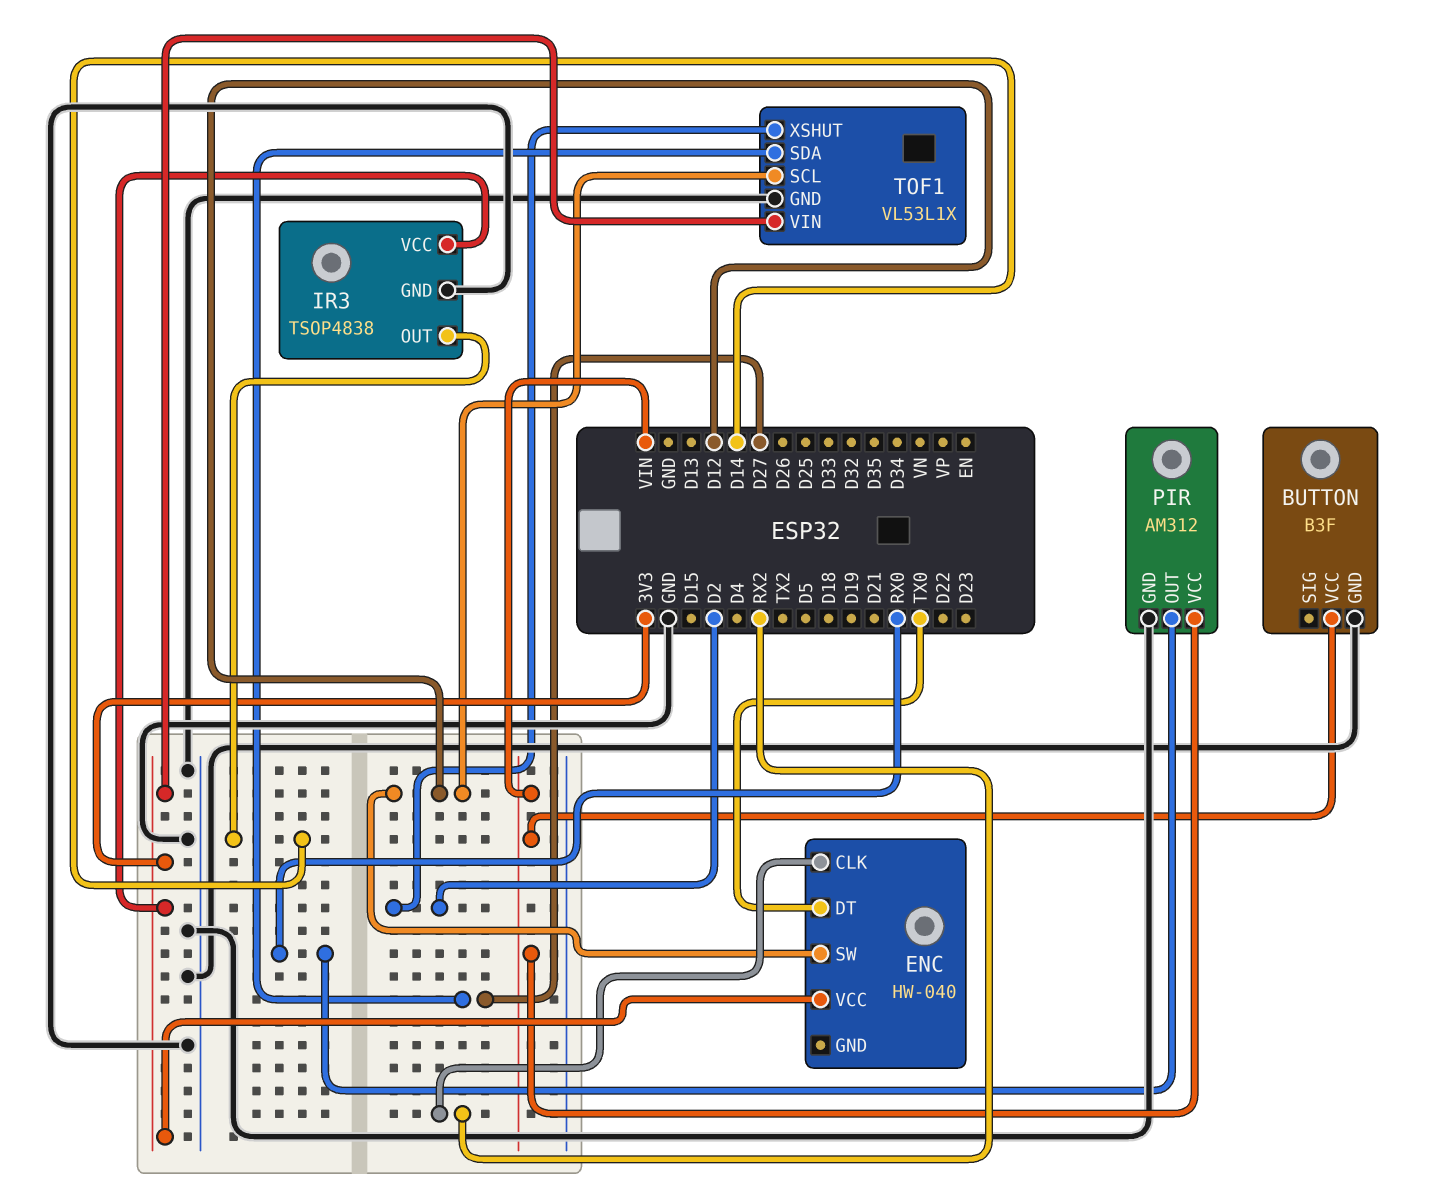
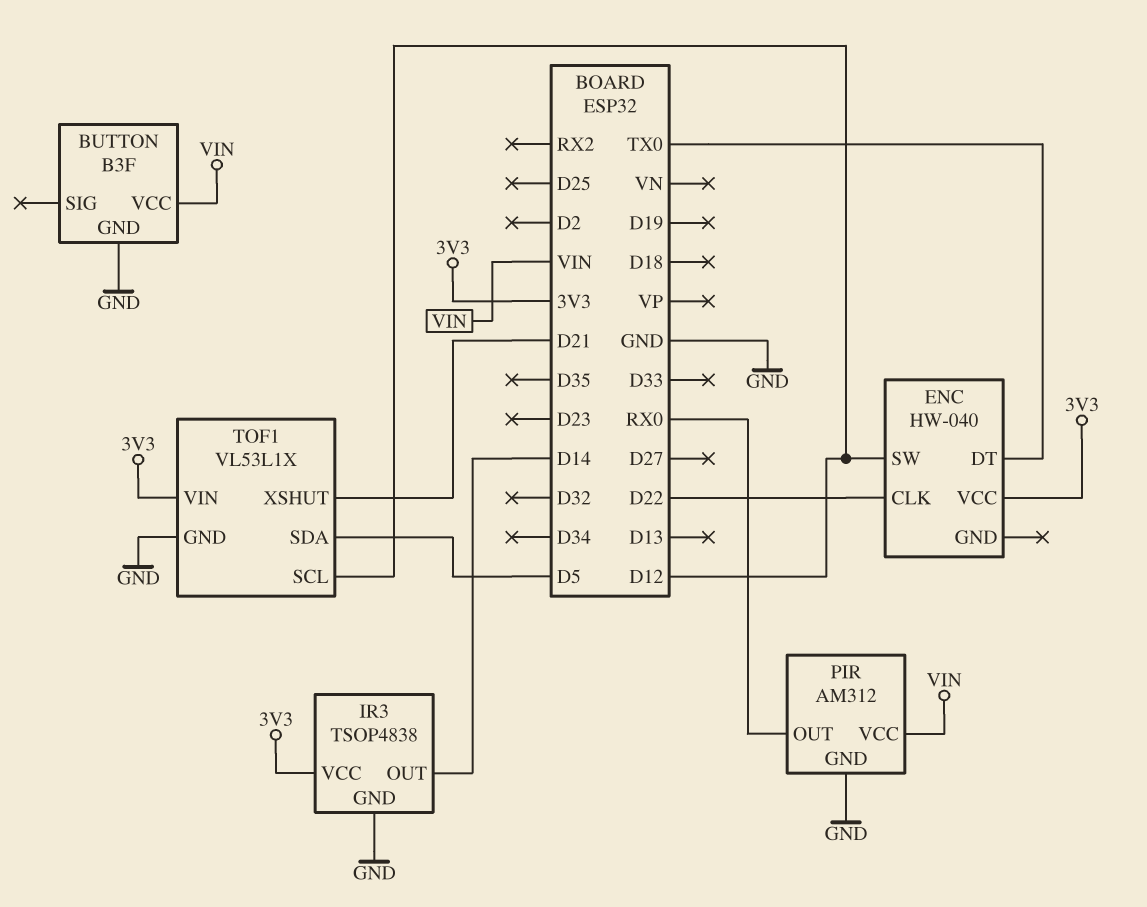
ENC pin CLK: RX2 -> D22
TOF1 pin SDA: D27 -> D5
TOF1 pin XSHUT: D2 -> D21

